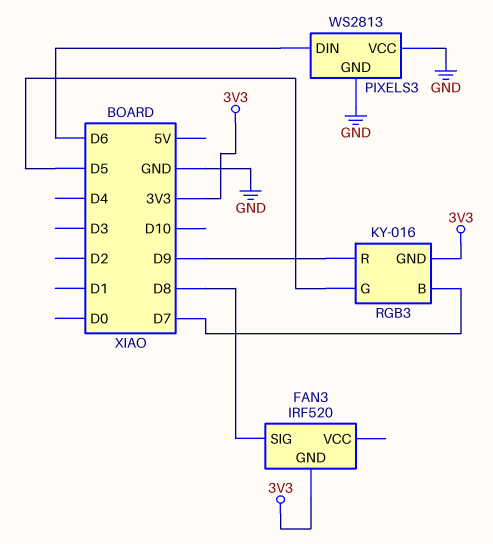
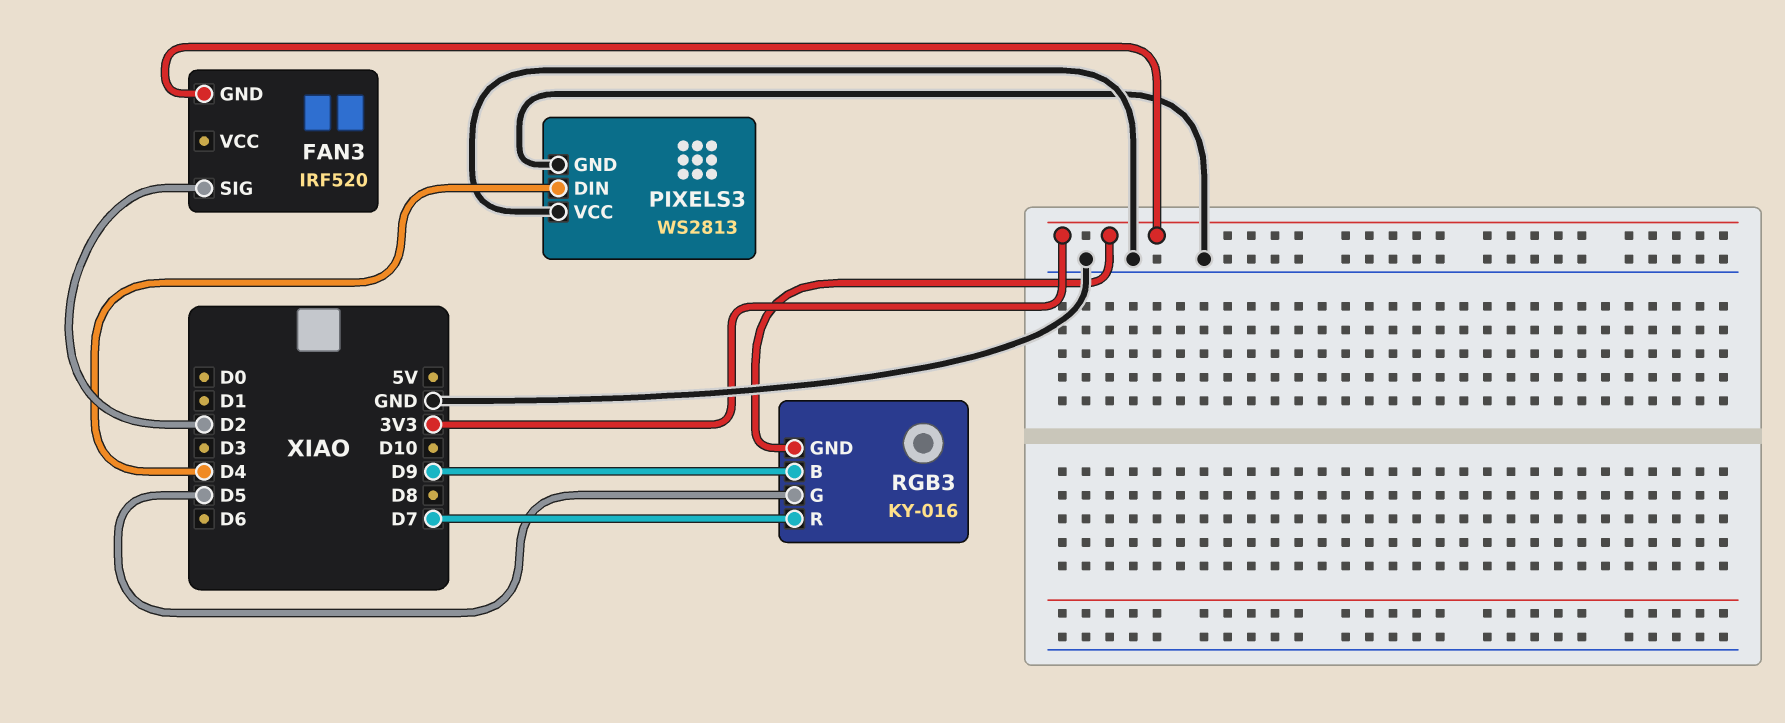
FAN3 pin SIG: D8 -> D2
PIXELS3 pin DIN: D6 -> D4
RGB3 pin B: D7 -> D9
RGB3 pin R: D9 -> D7

